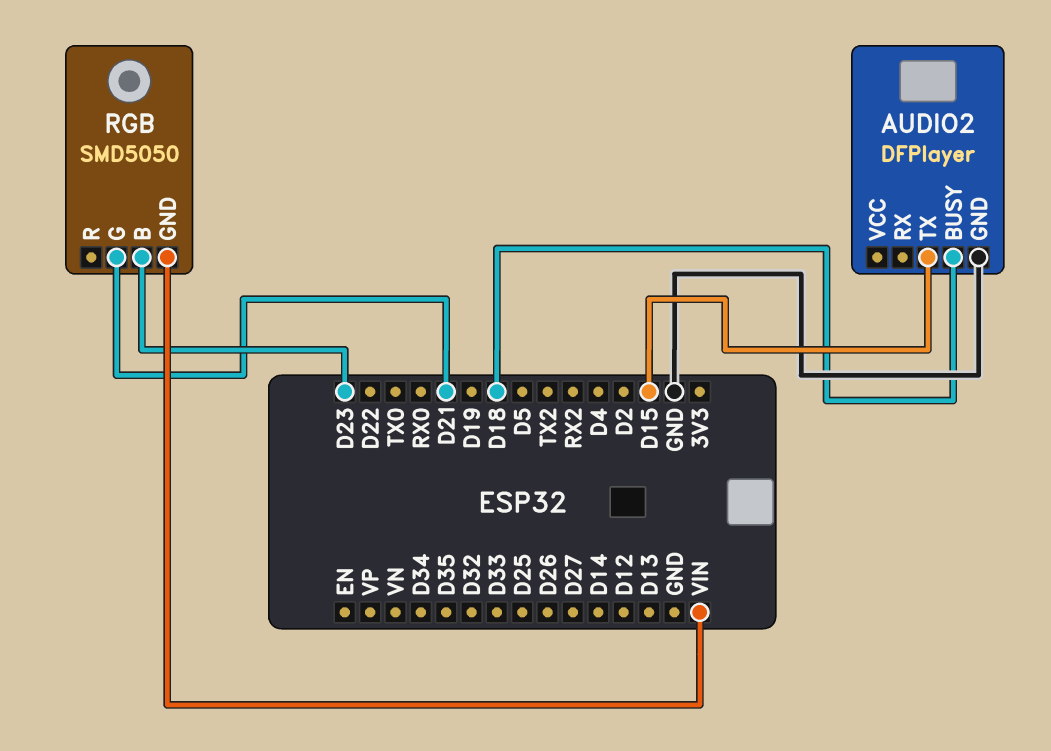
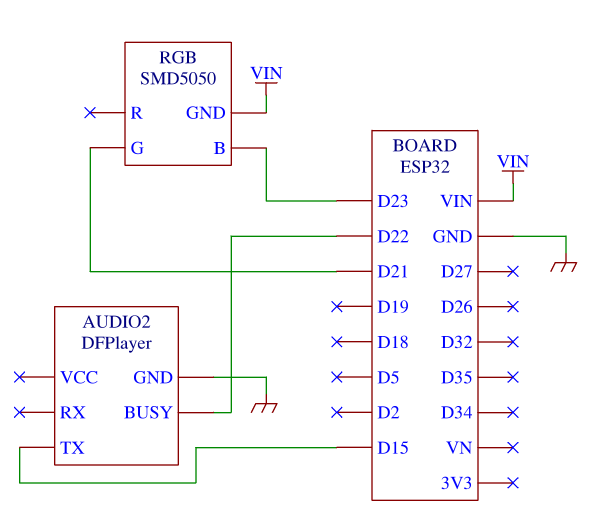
AUDIO2 pin BUSY: D18 -> D22

